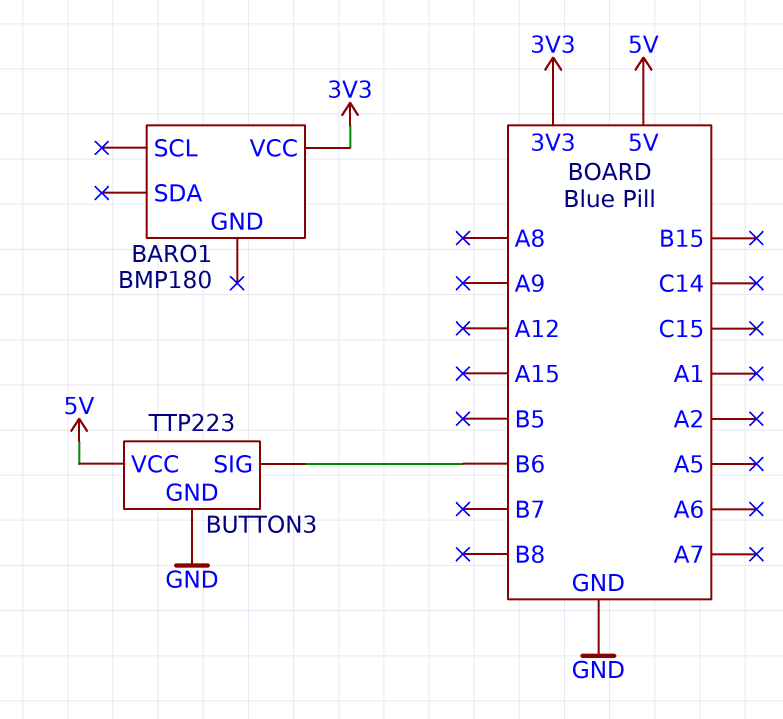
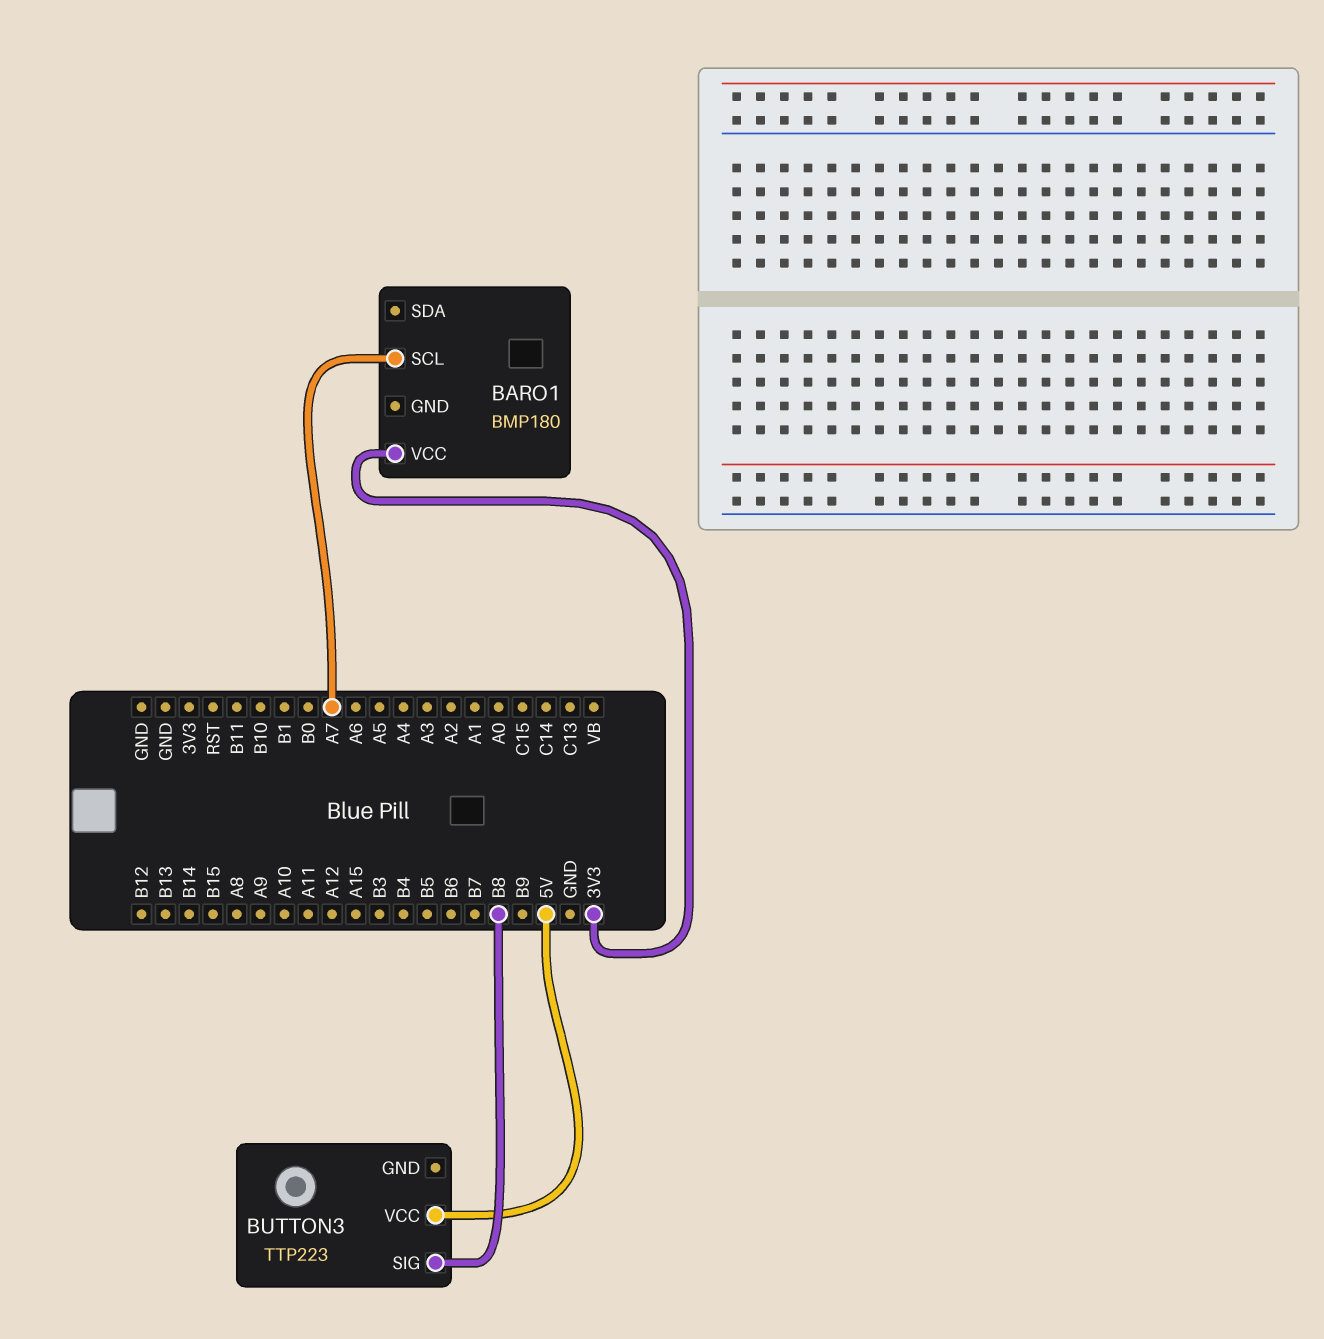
BARO1 pin SCL: none -> A7
BUTTON3 pin GND: GND -> none
BUTTON3 pin SIG: B6 -> B8

